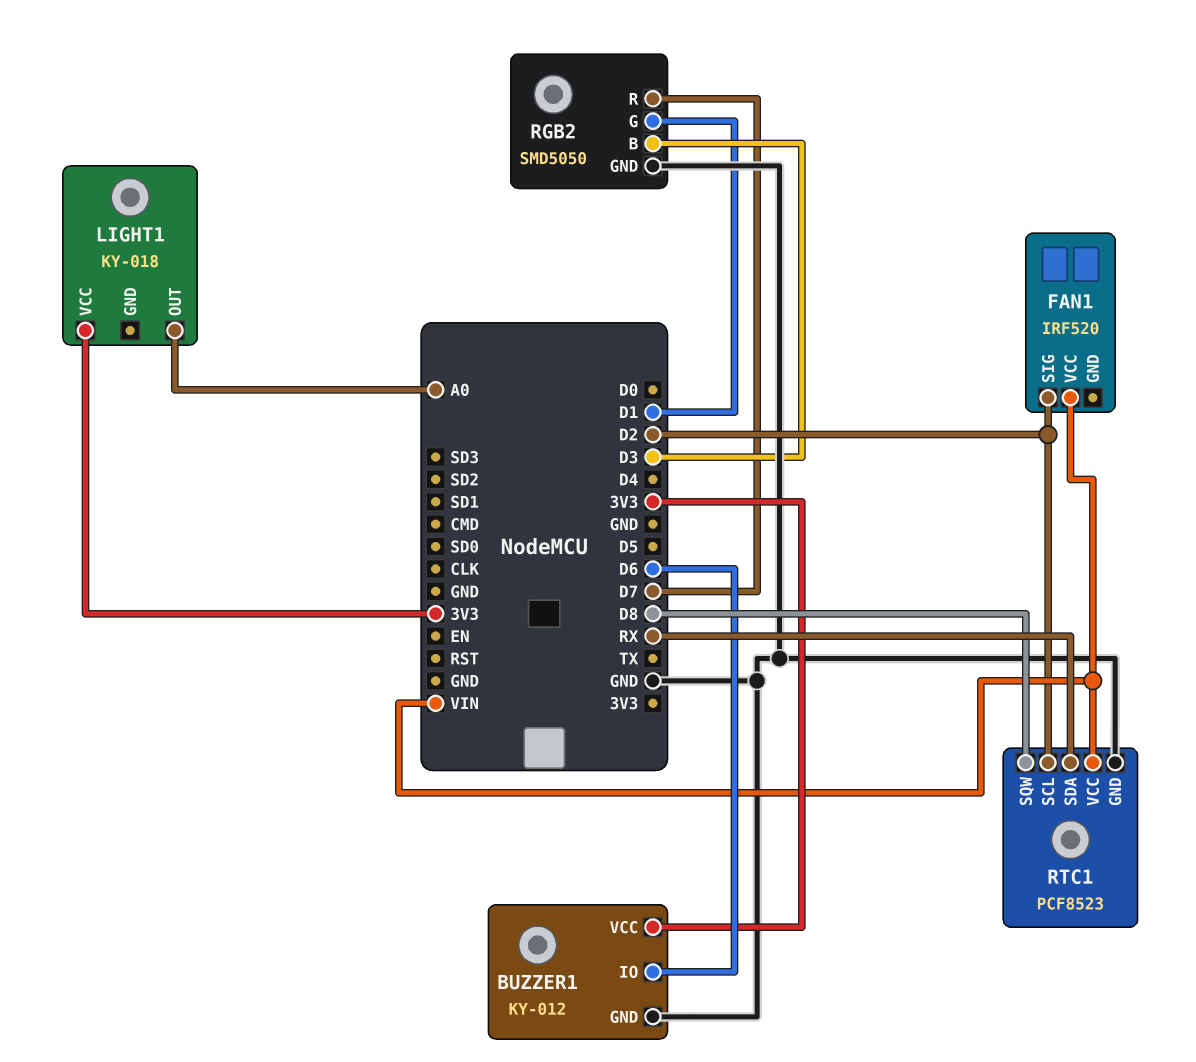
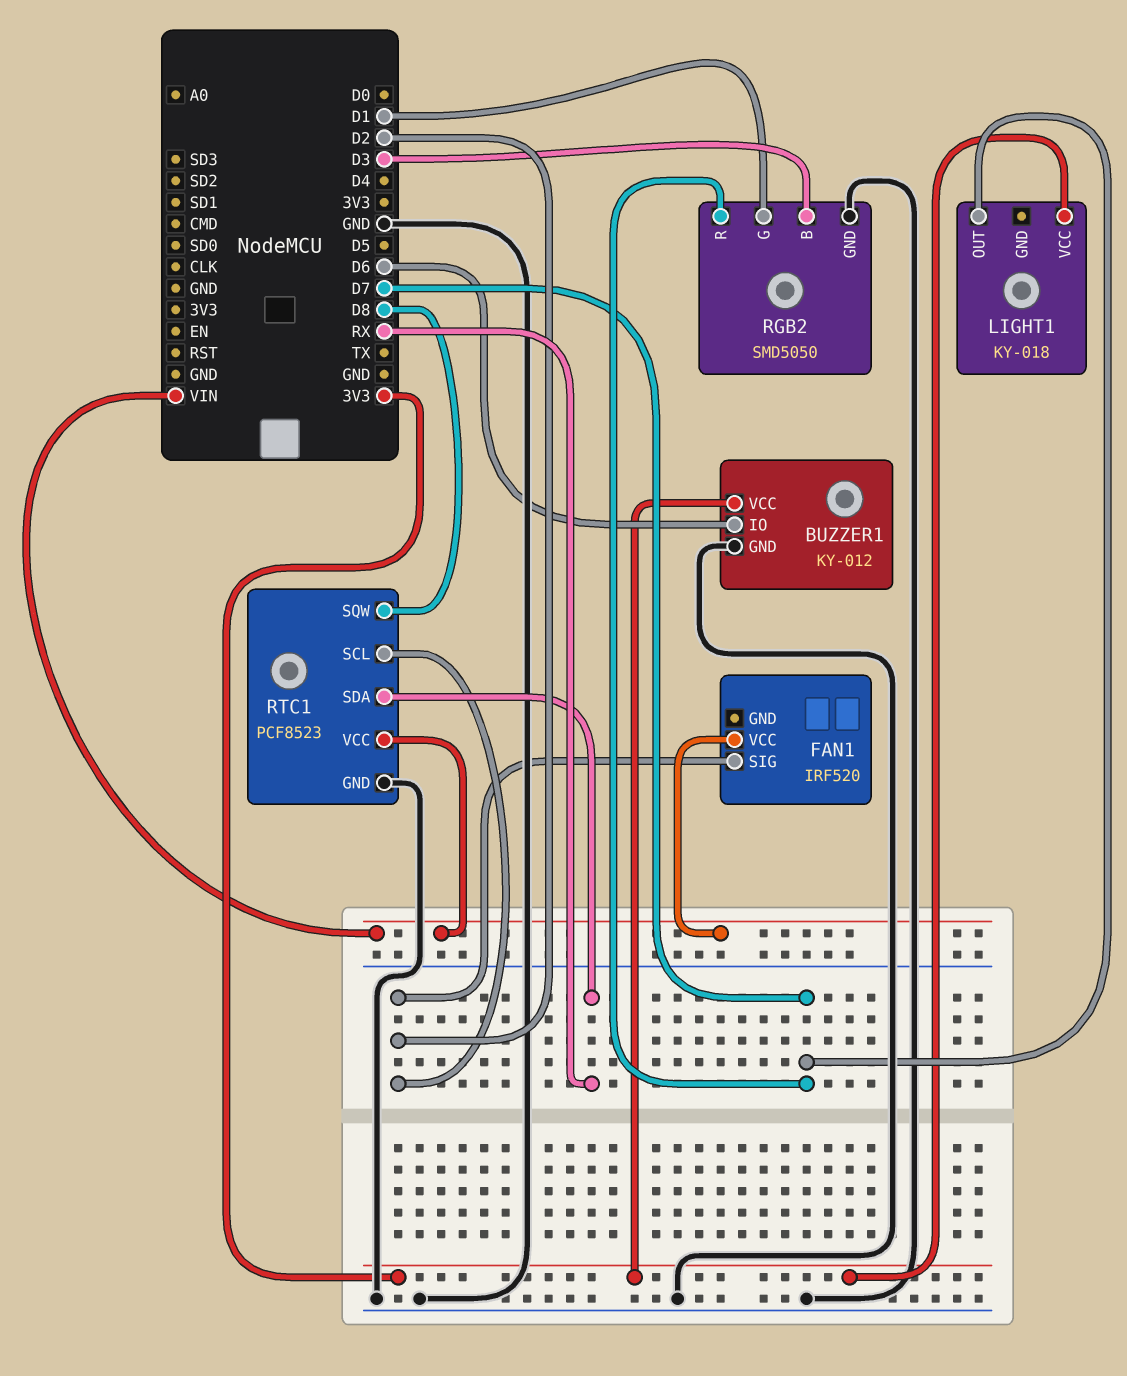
LIGHT1 pin OUT: A0 -> D7

